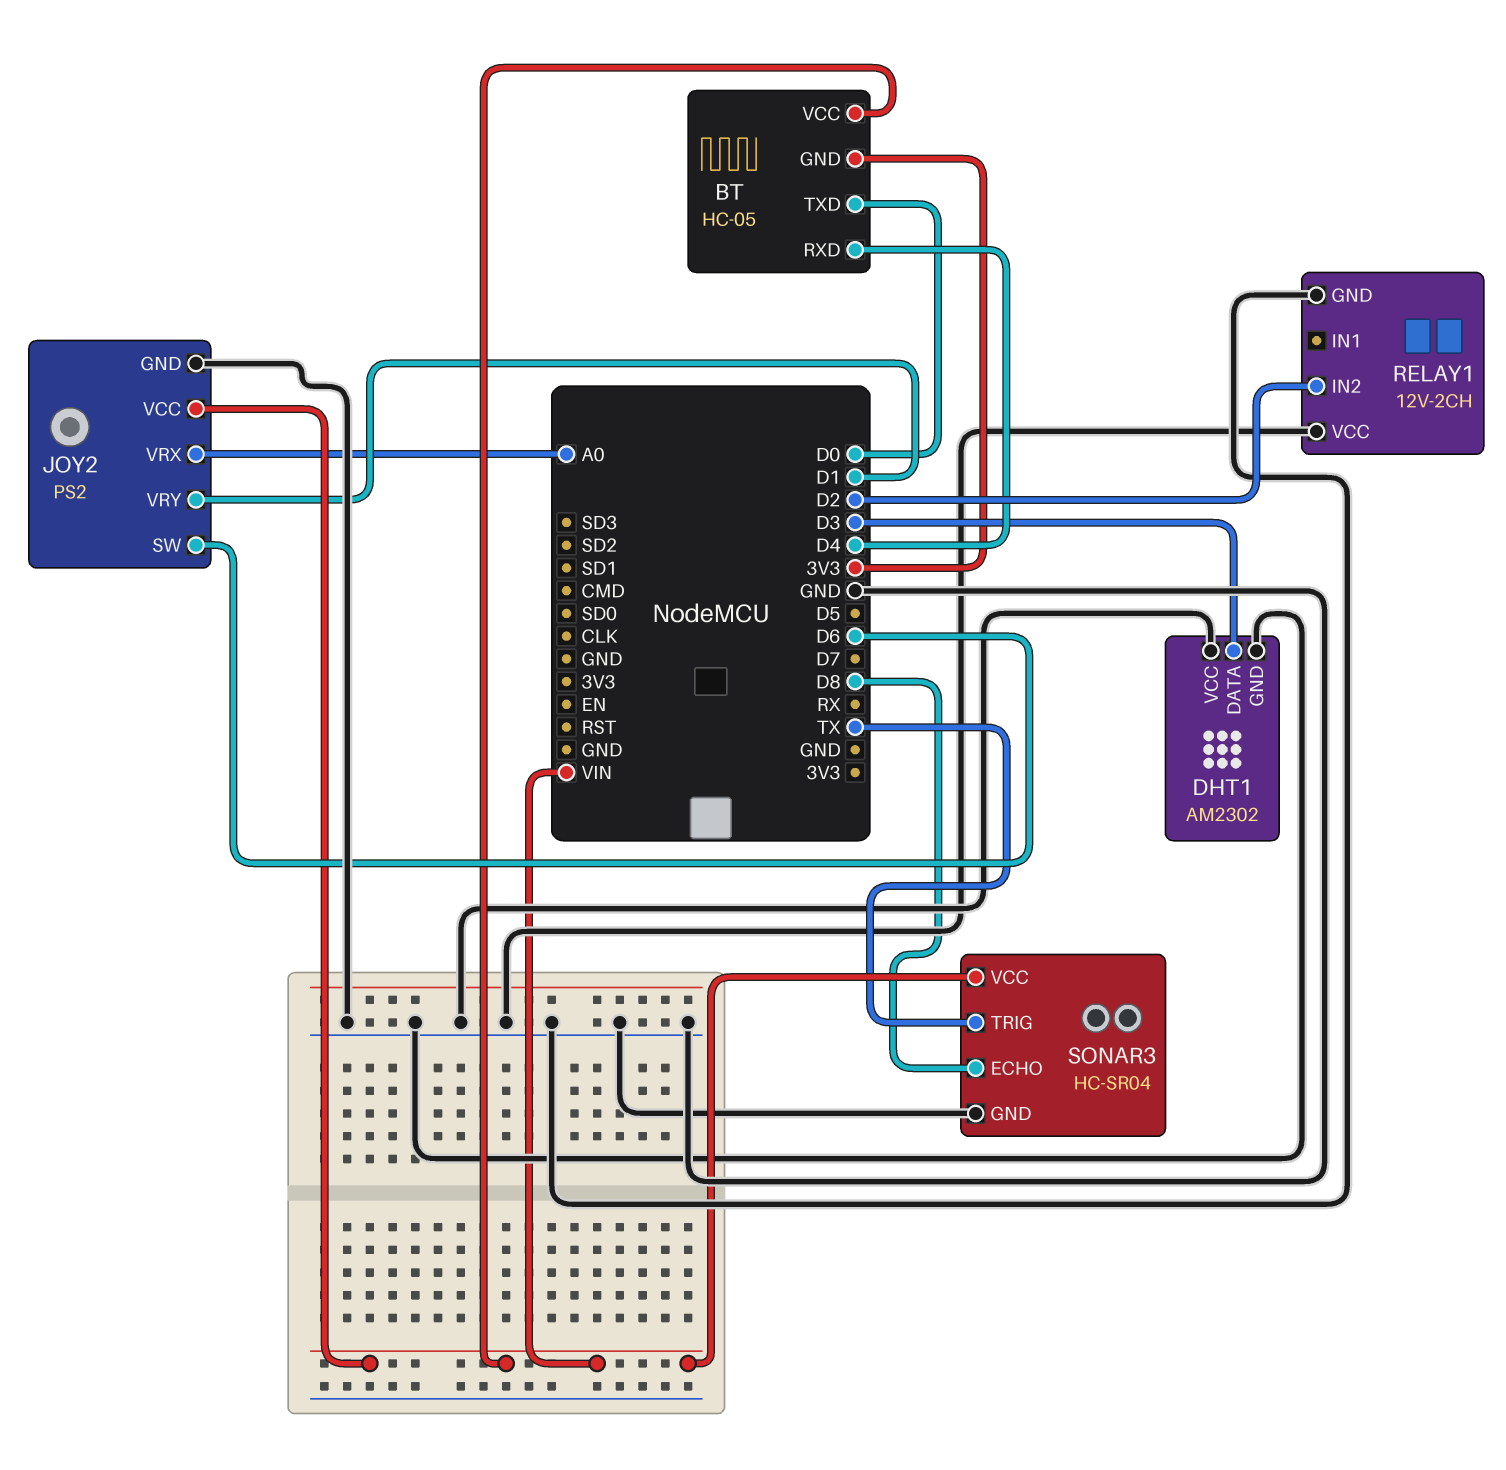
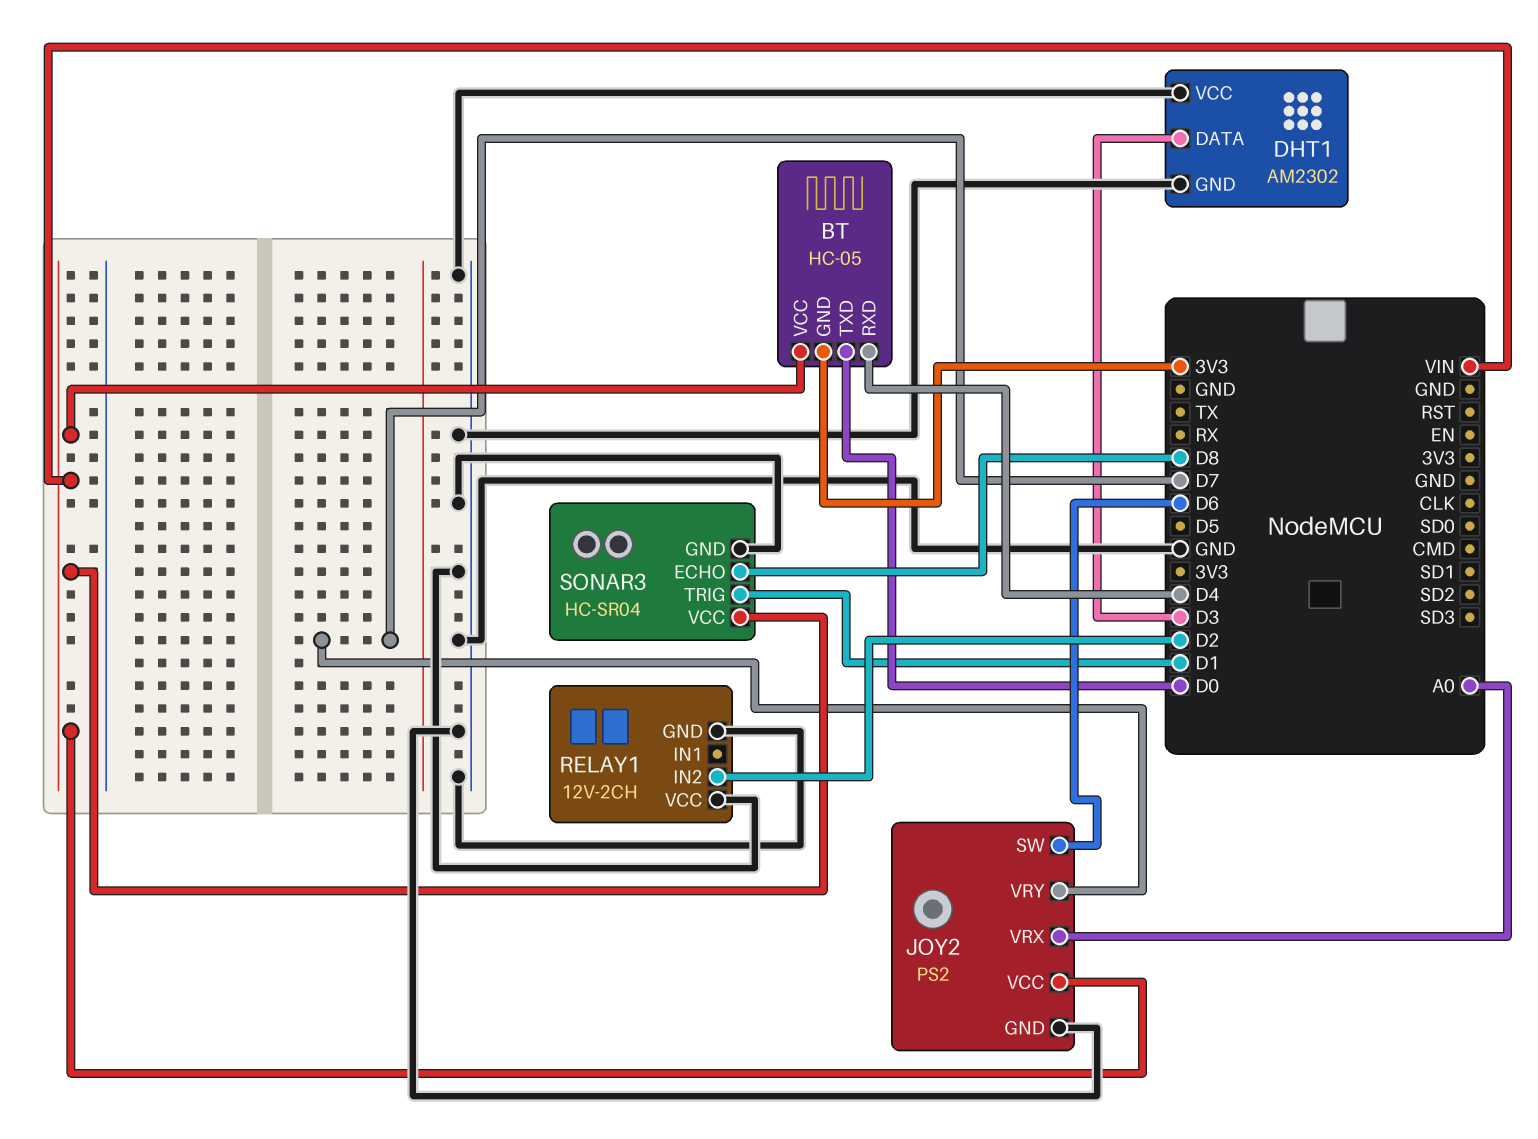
JOY2 pin VRY: D1 -> D7
SONAR3 pin TRIG: TX -> D1

